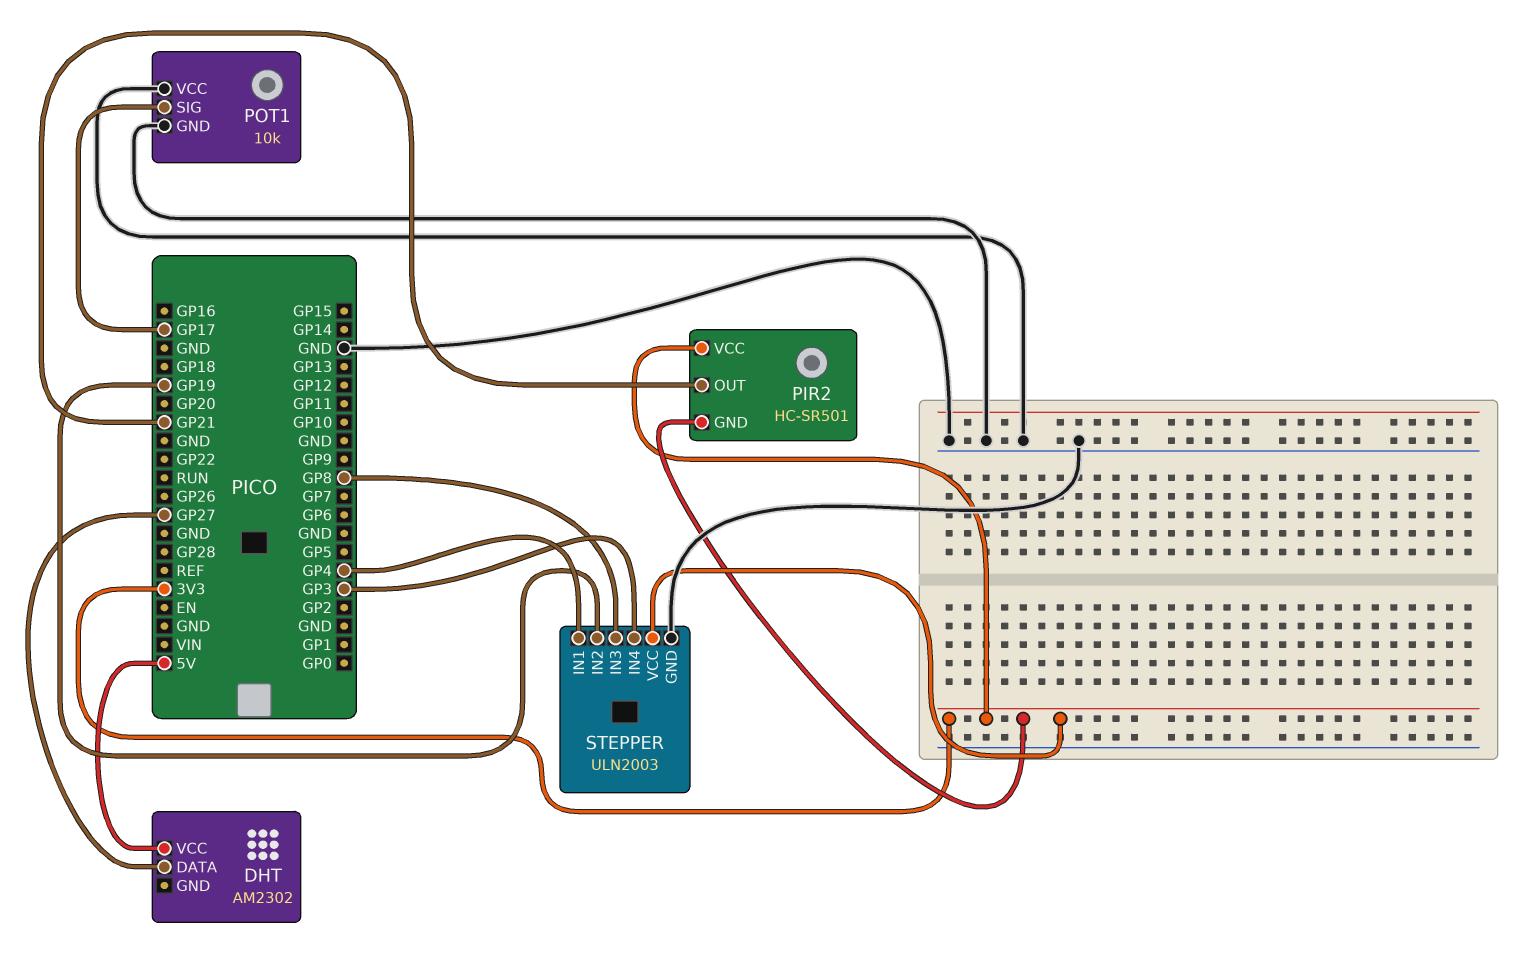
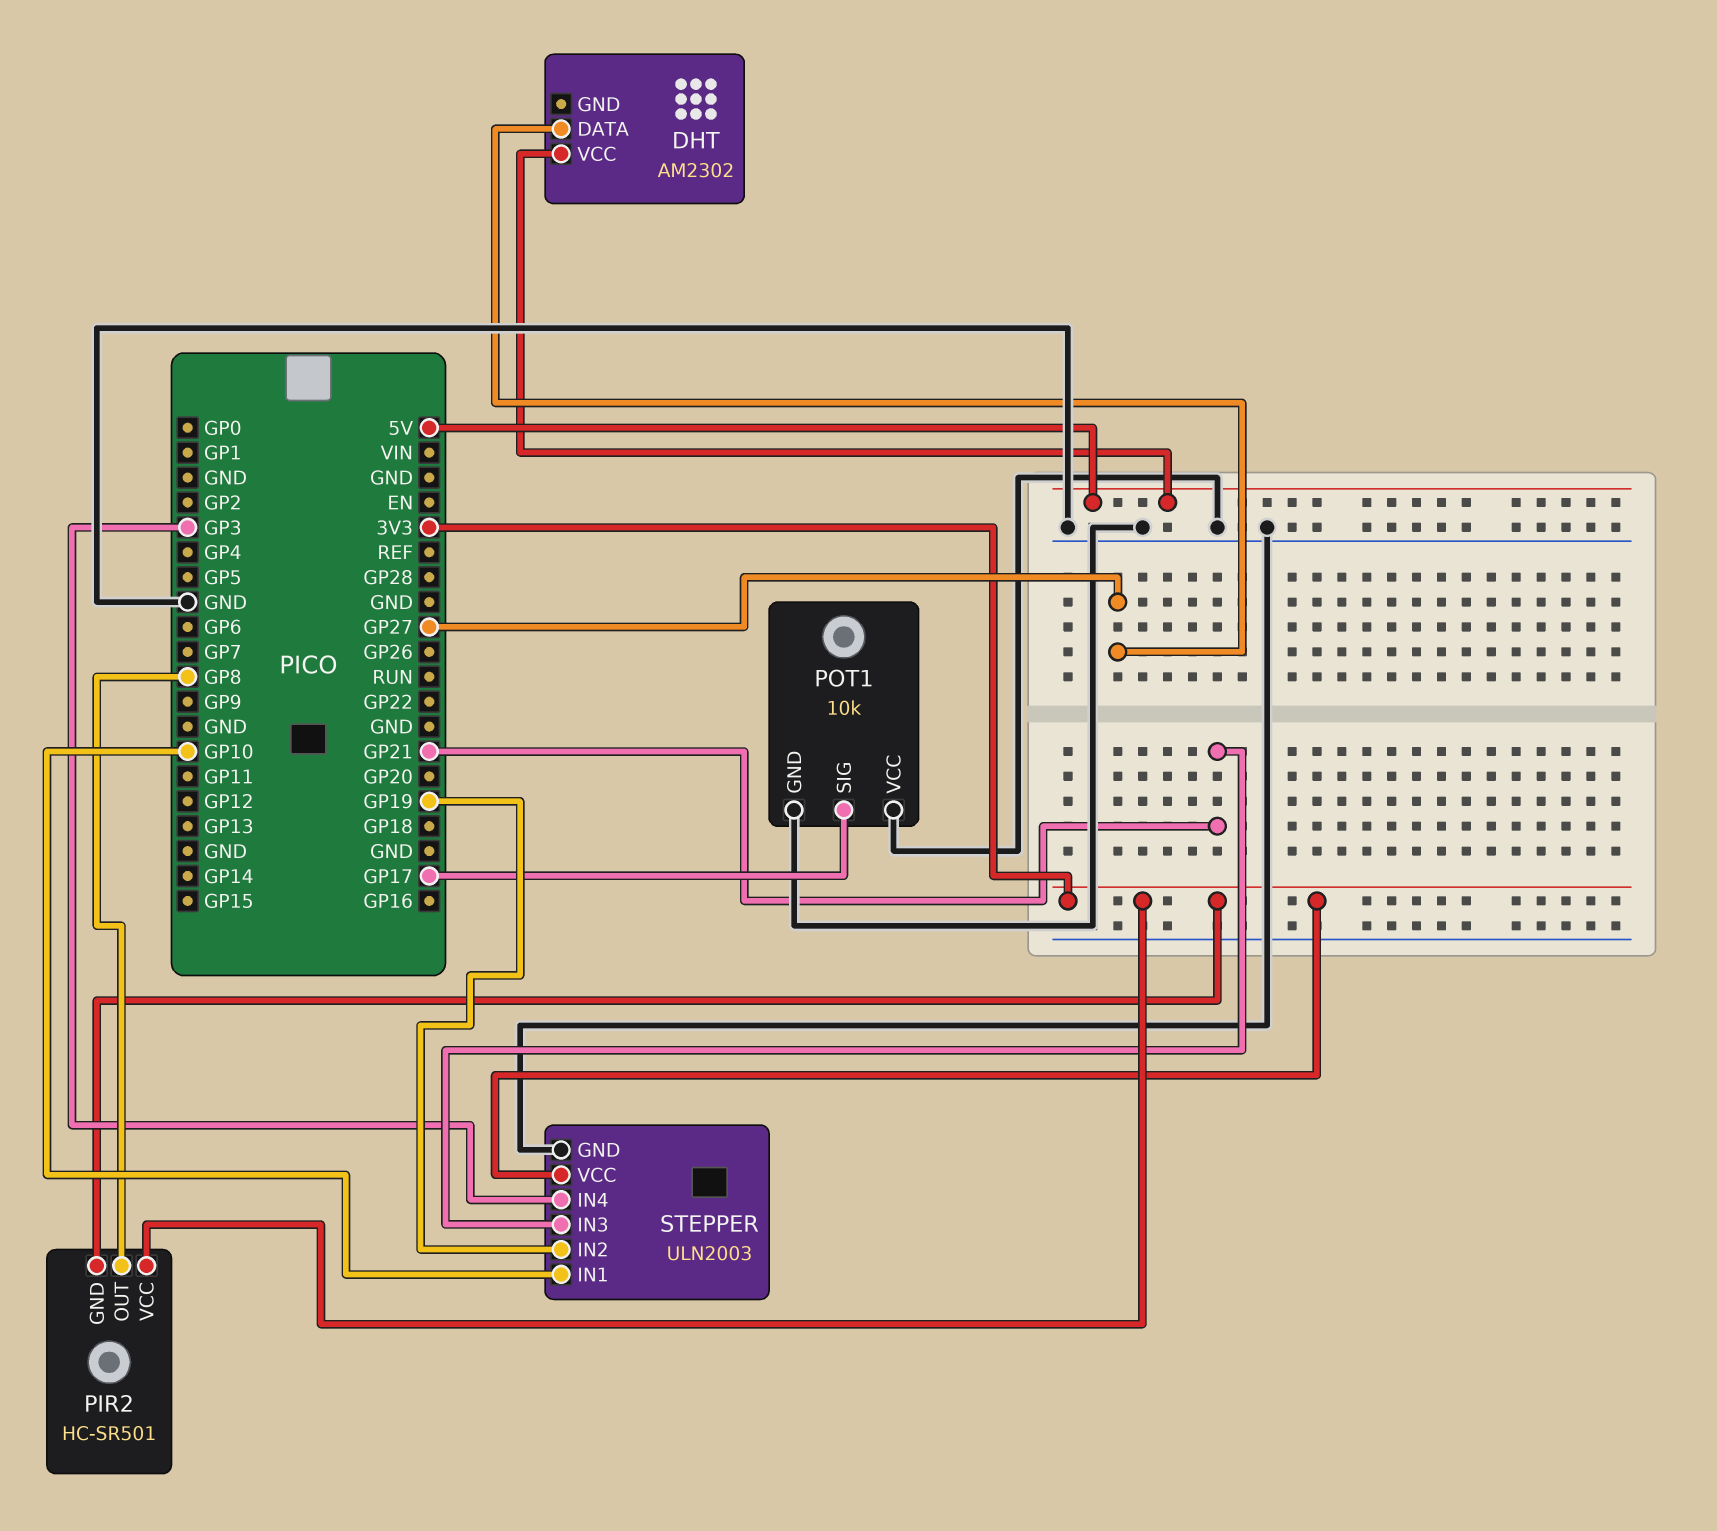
PIR2 pin OUT: GP21 -> GP8
STEPPER pin IN1: GP4 -> GP10
STEPPER pin IN3: GP8 -> GP21

